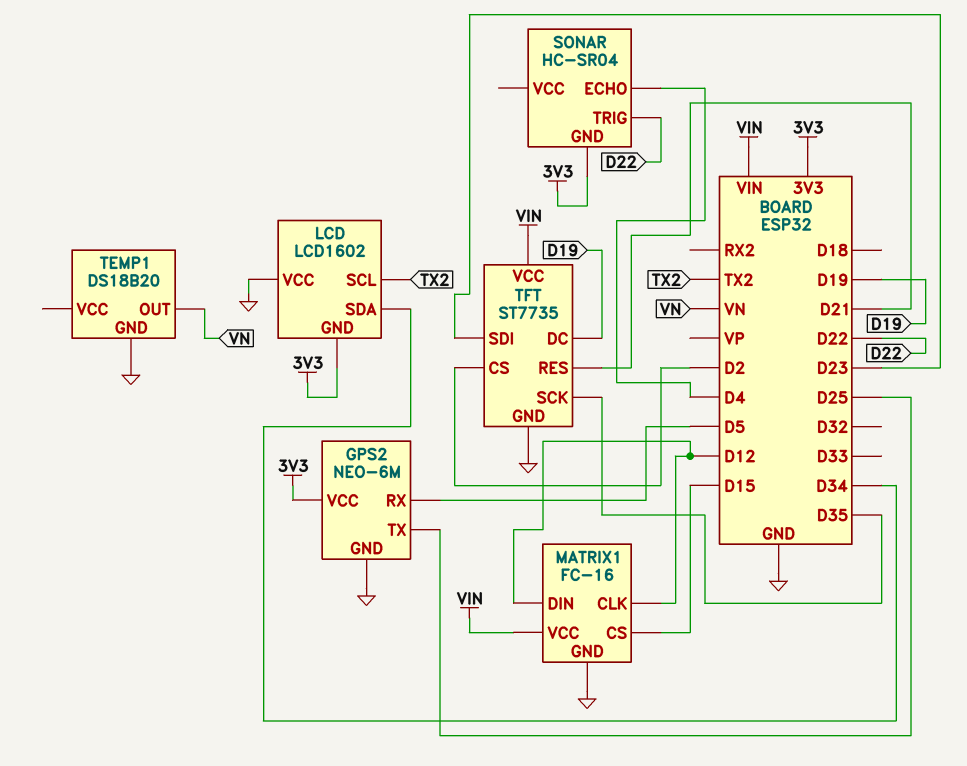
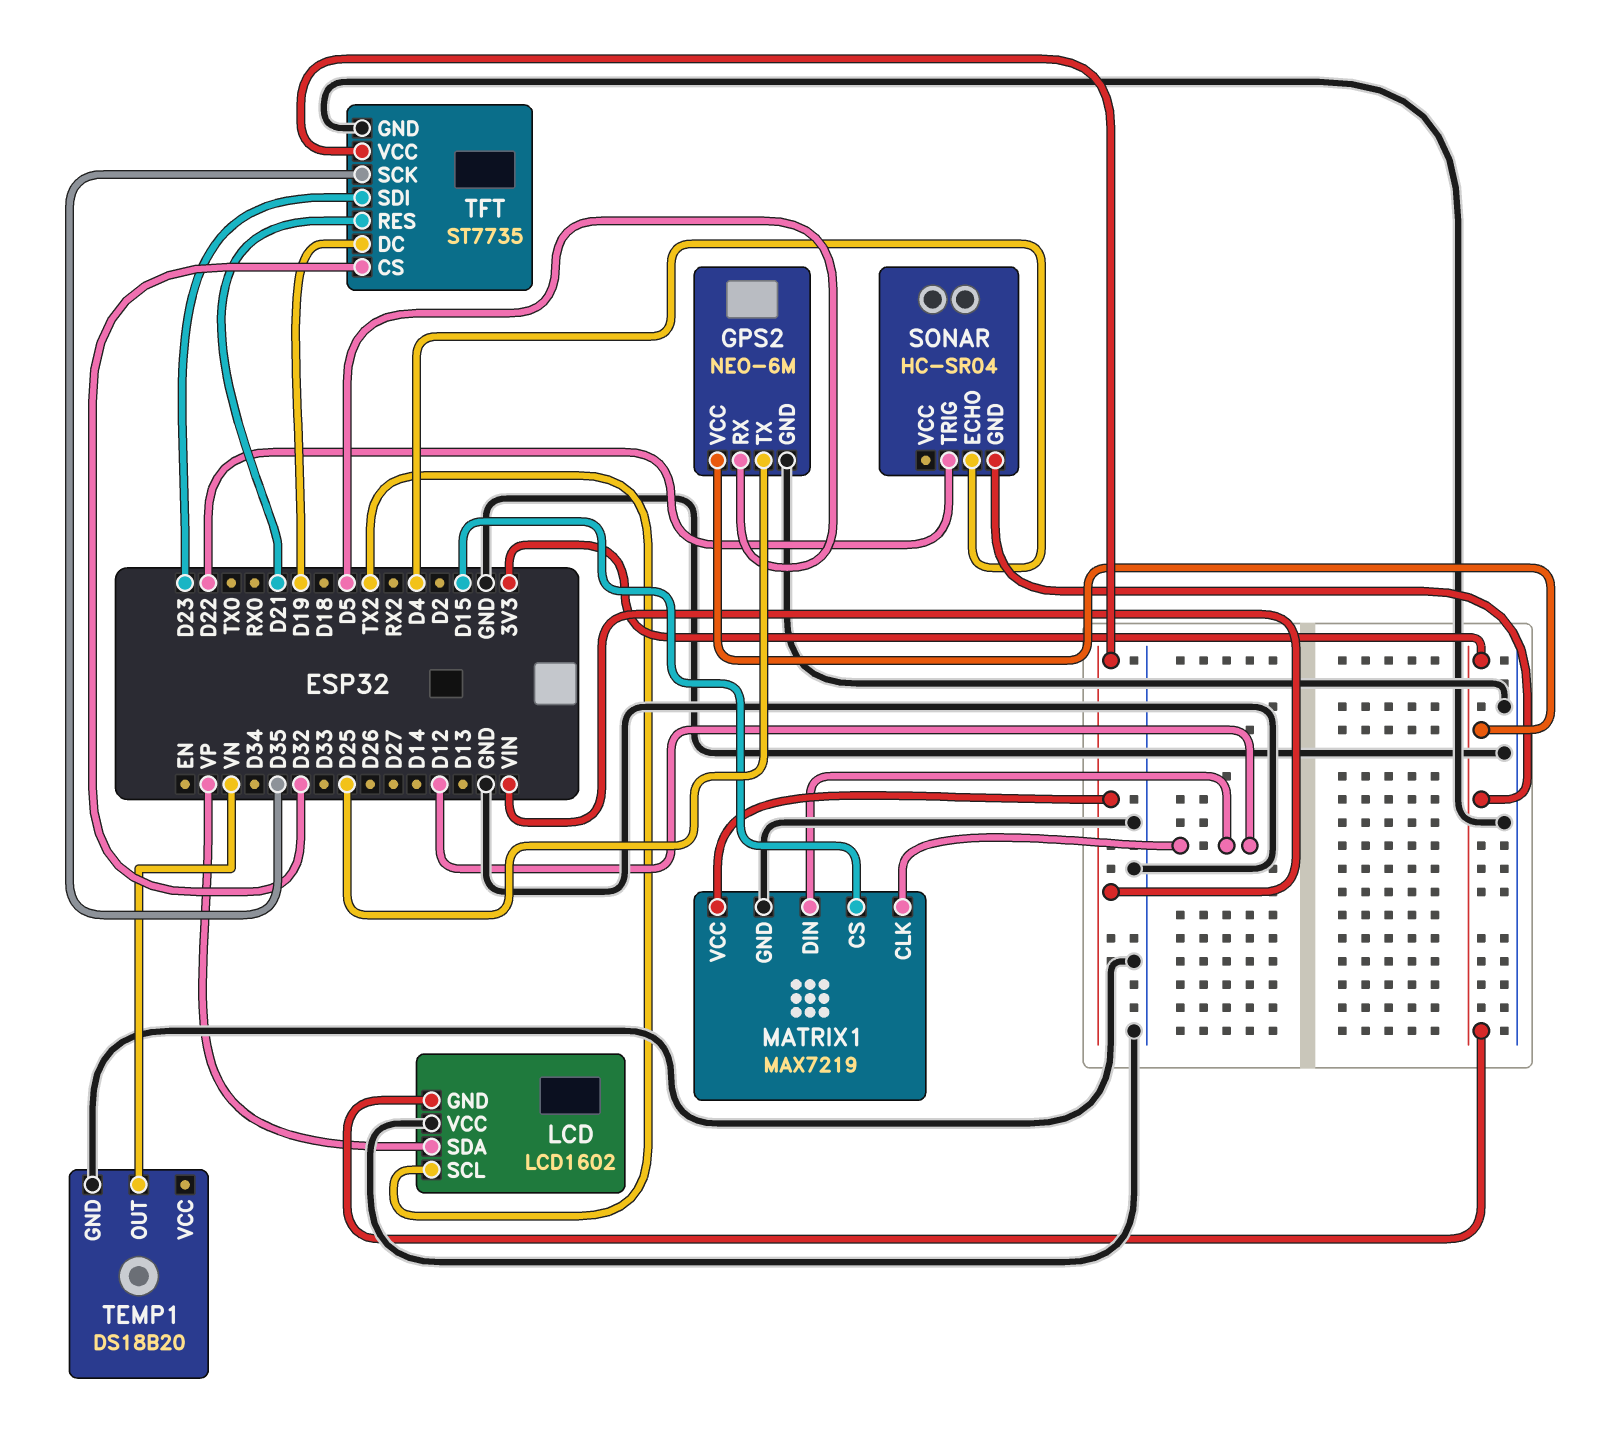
LCD pin SDA: D34 -> VP
MATRIX1: FC-16 -> MAX7219
TFT pin CS: D2 -> D32

